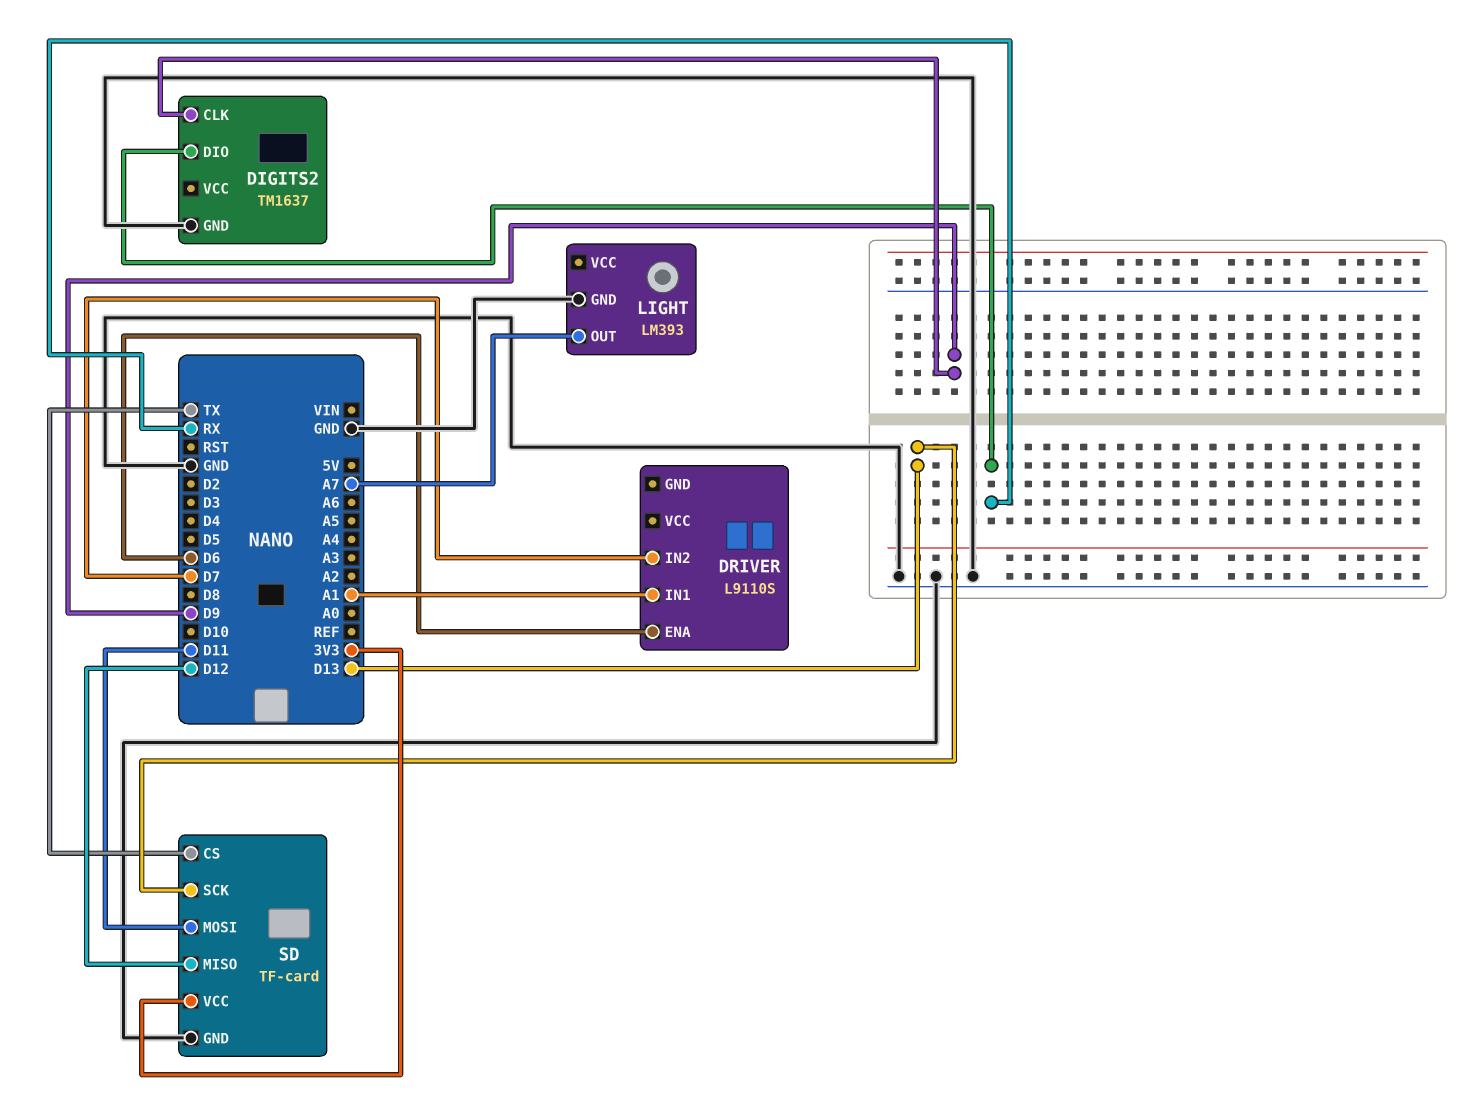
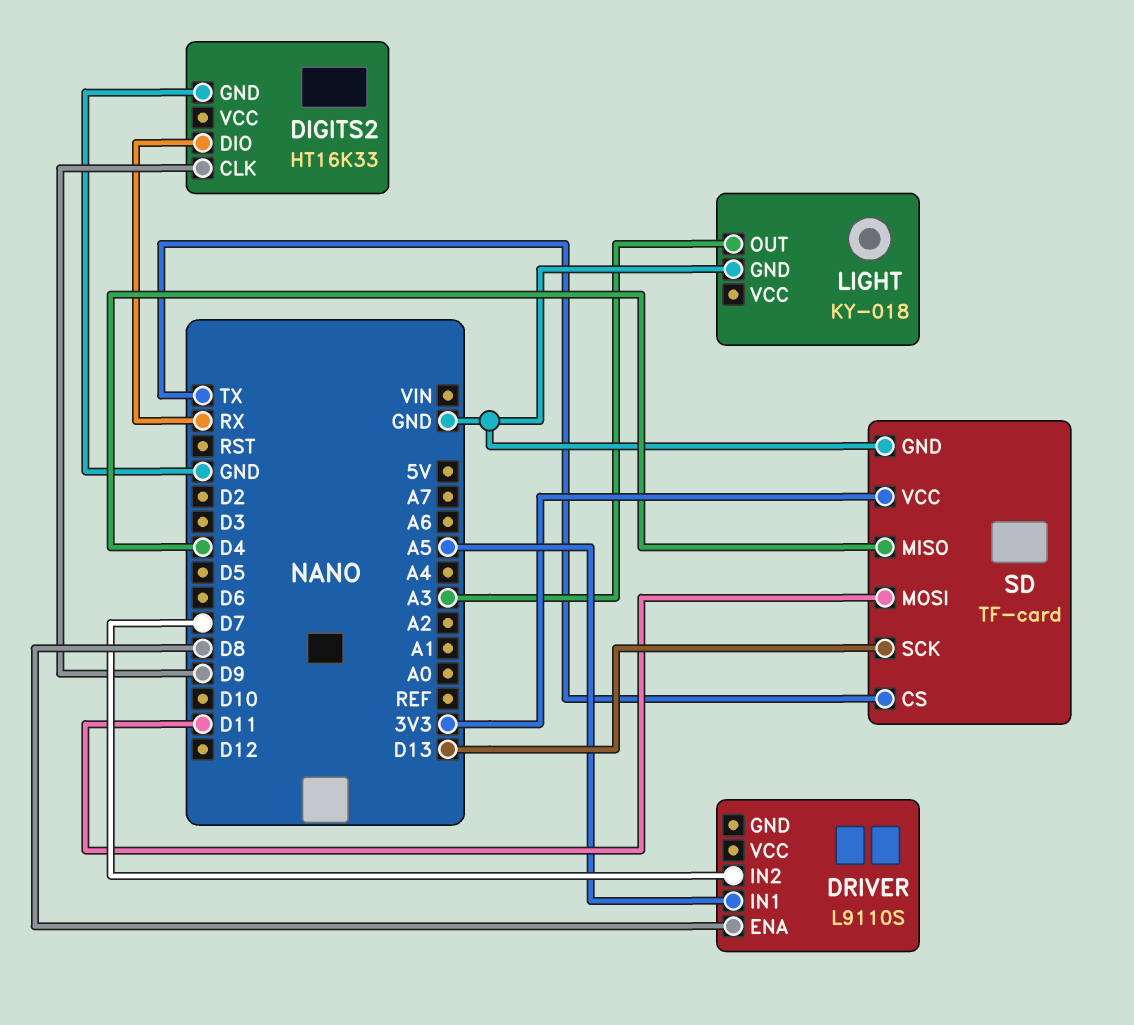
DIGITS2: TM1637 -> HT16K33
DRIVER pin ENA: D6 -> D8
DRIVER pin IN1: A1 -> A5
LIGHT: LM393 -> KY-018
LIGHT pin OUT: A7 -> A3
SD pin MISO: D12 -> D4

